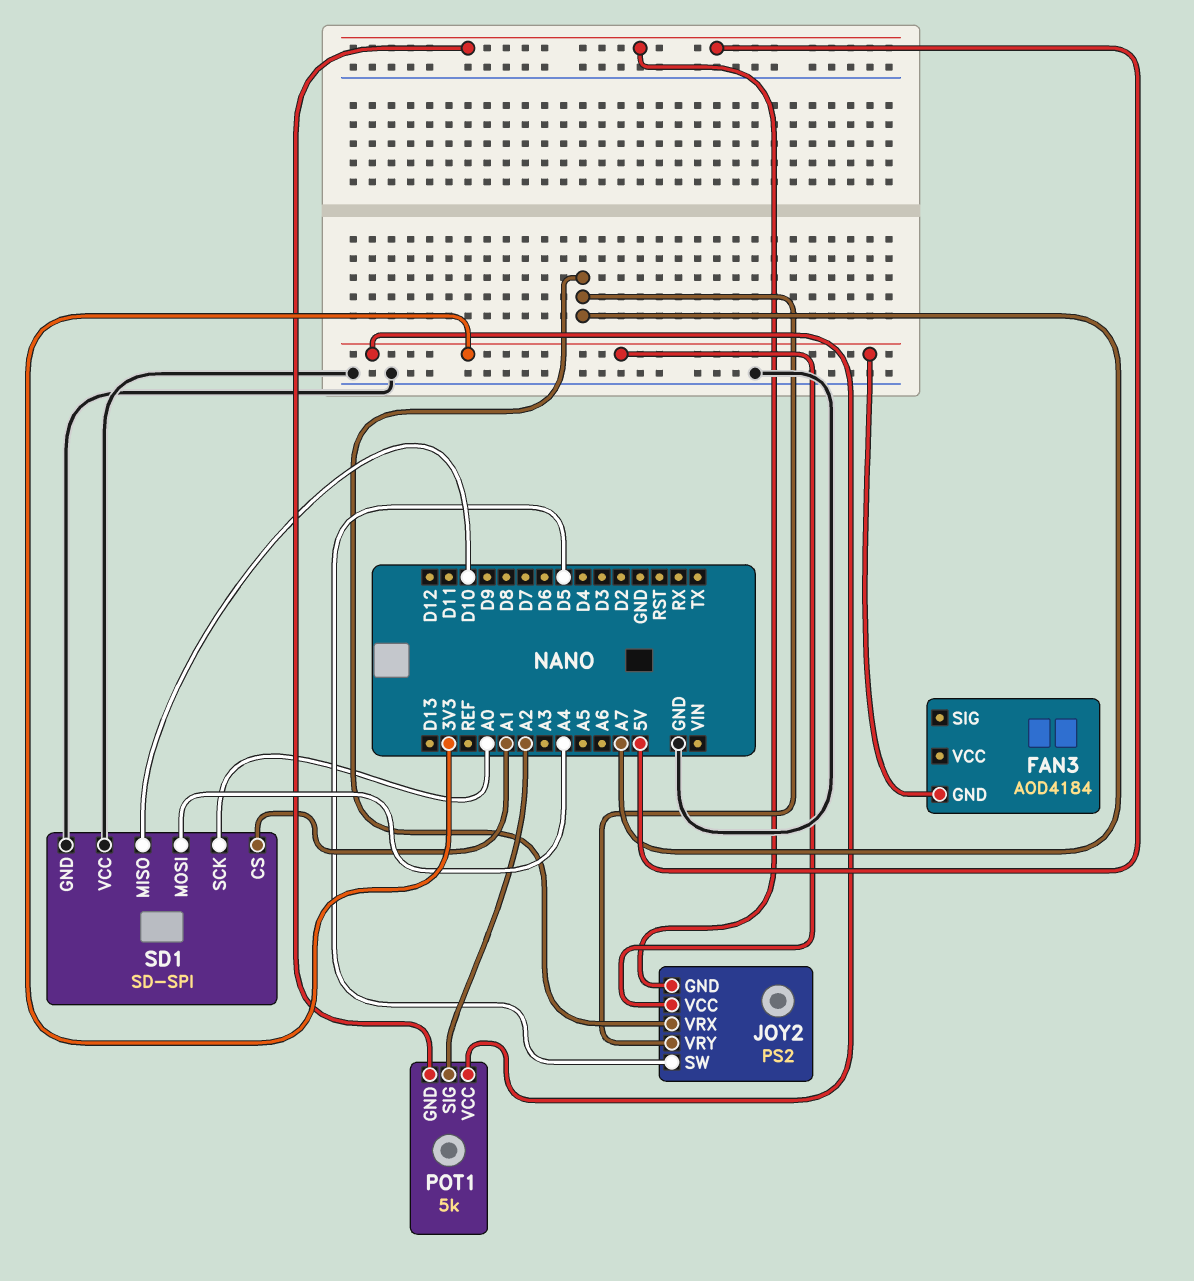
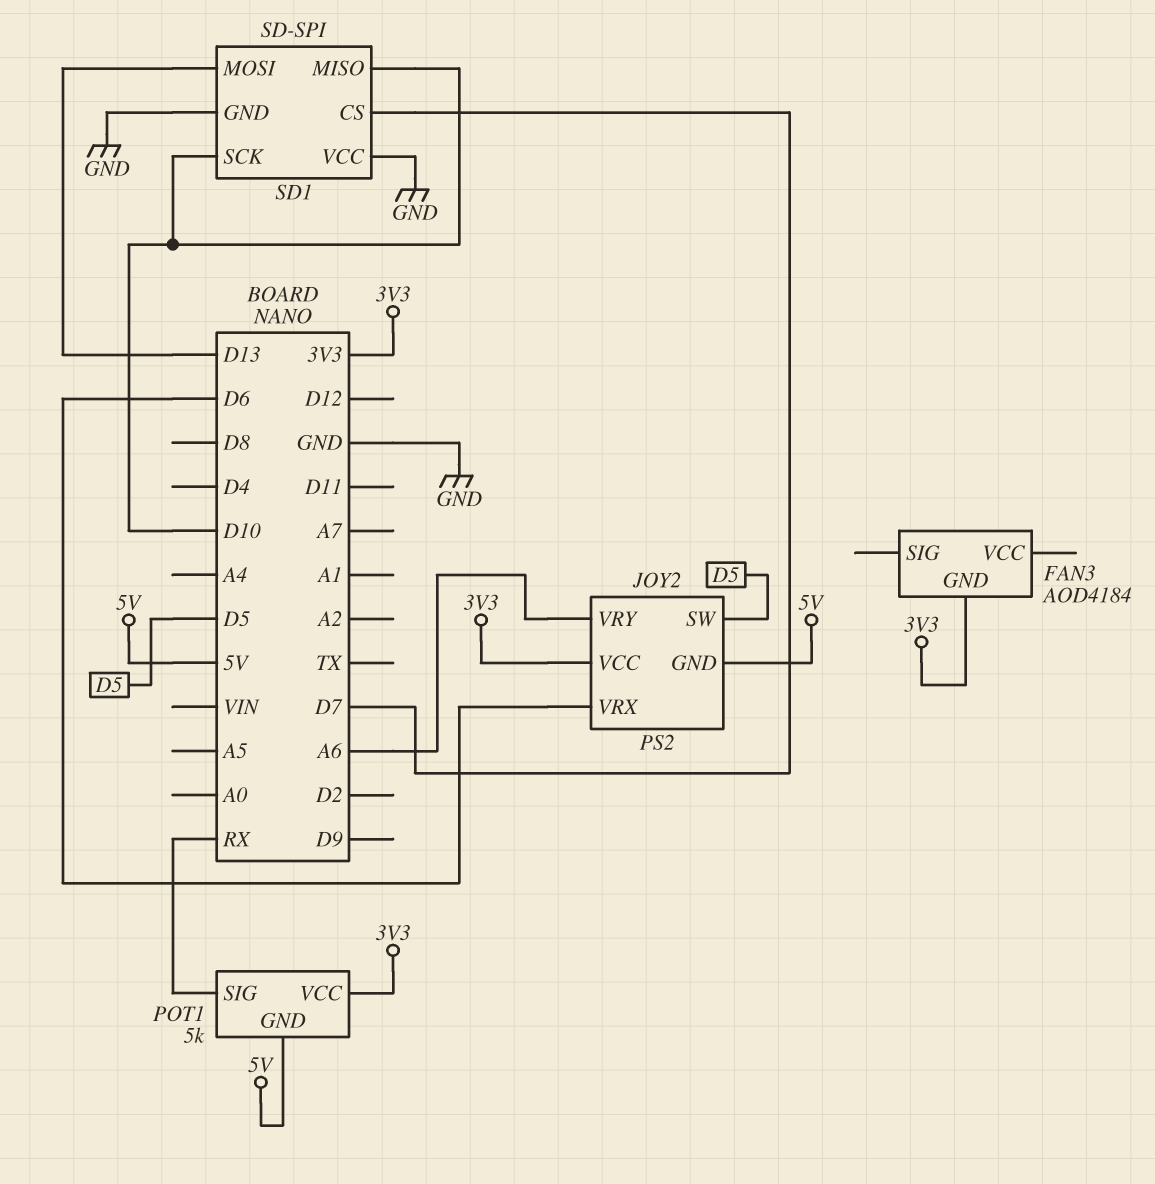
JOY2 pin VRX: A7 -> D6
JOY2 pin VRY: A7 -> A6
POT1 pin SIG: A2 -> RX
SD1 pin CS: A1 -> D7
SD1 pin MOSI: A4 -> D13
SD1 pin SCK: A0 -> D10

